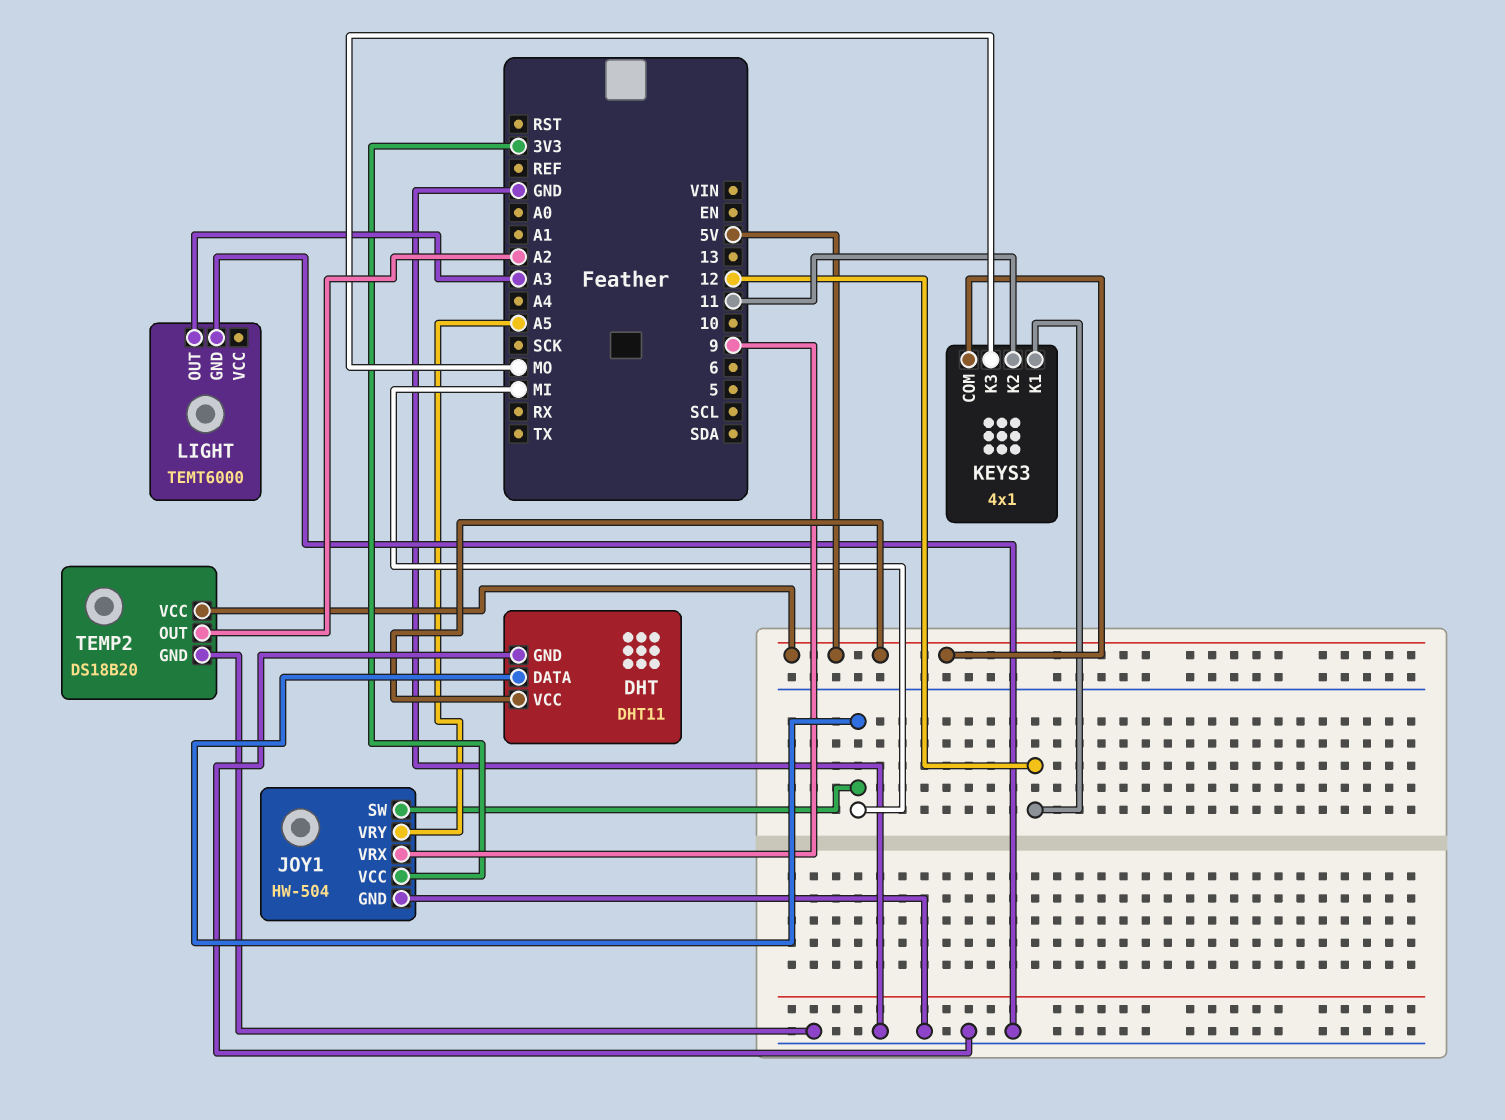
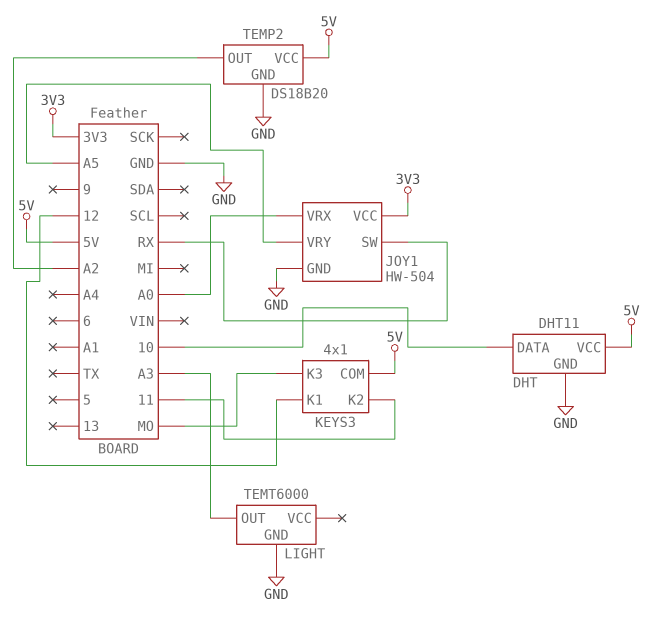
DHT pin DATA: MI -> 10
JOY1 pin SW: MI -> RX
JOY1 pin VRX: 9 -> A0

